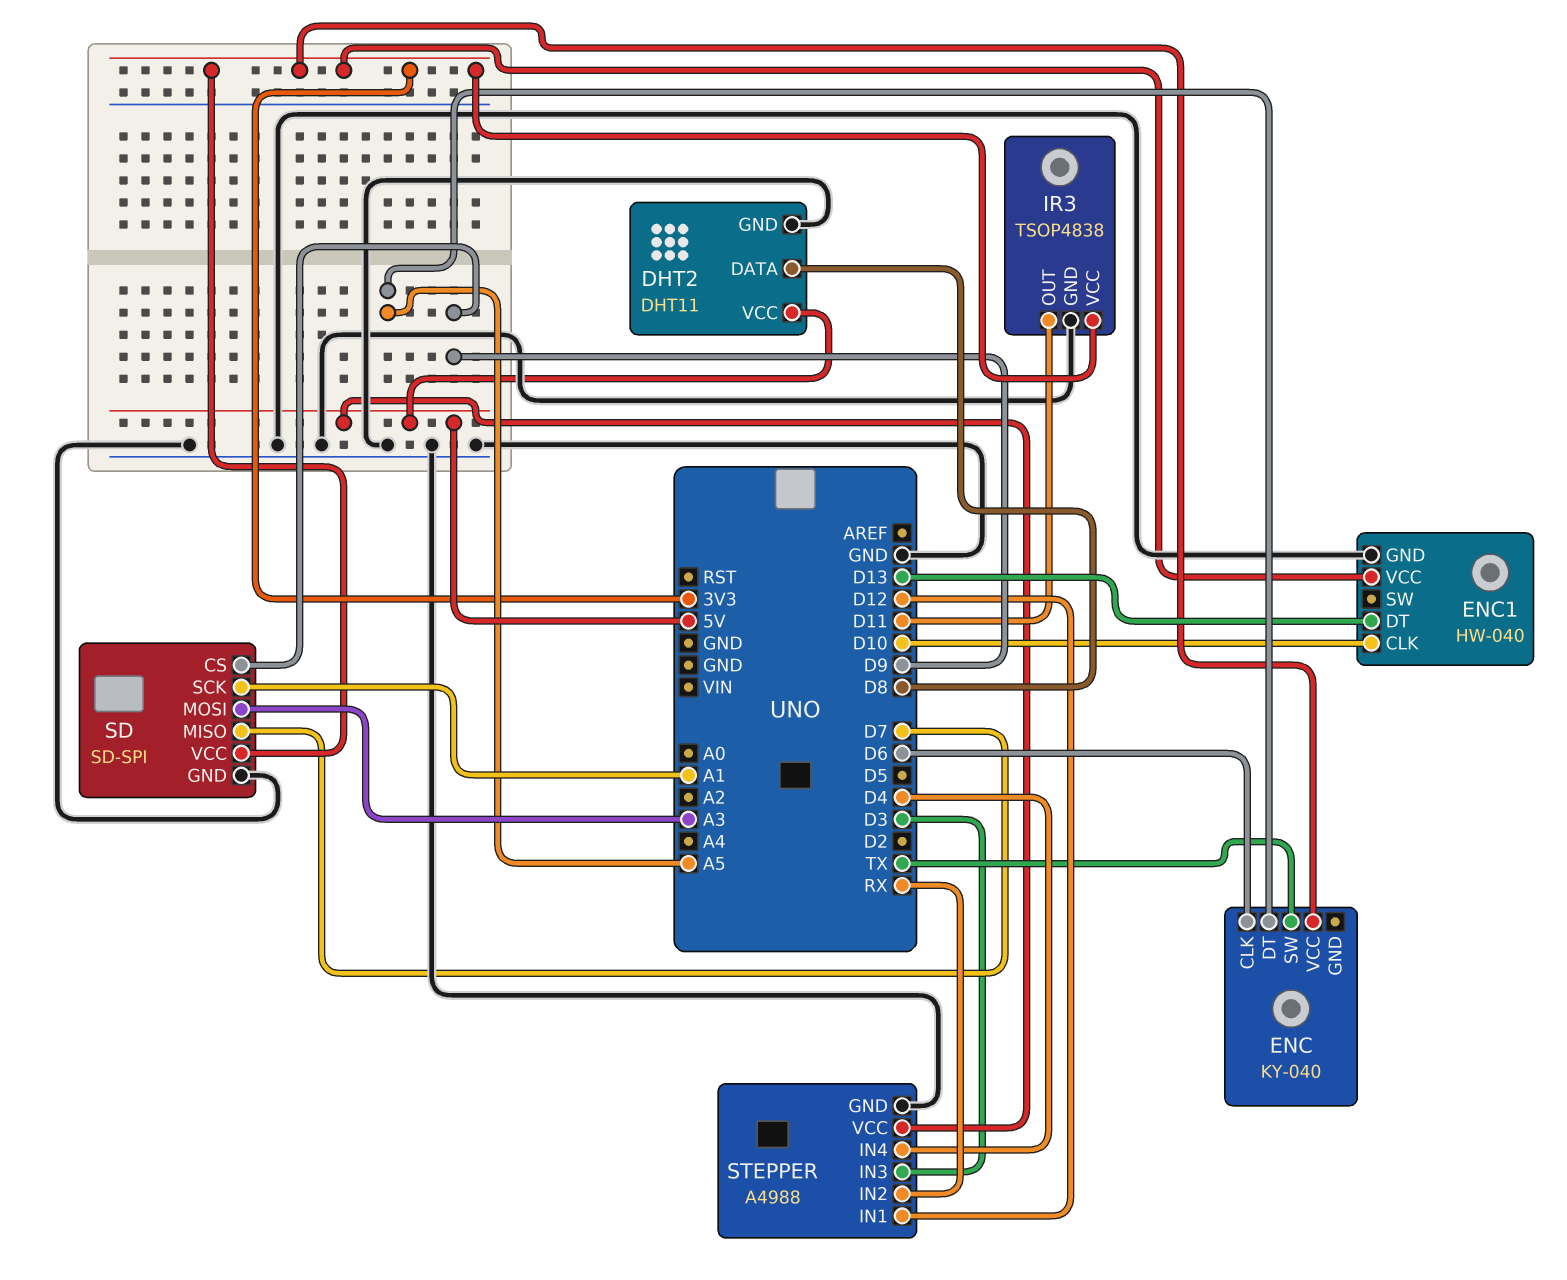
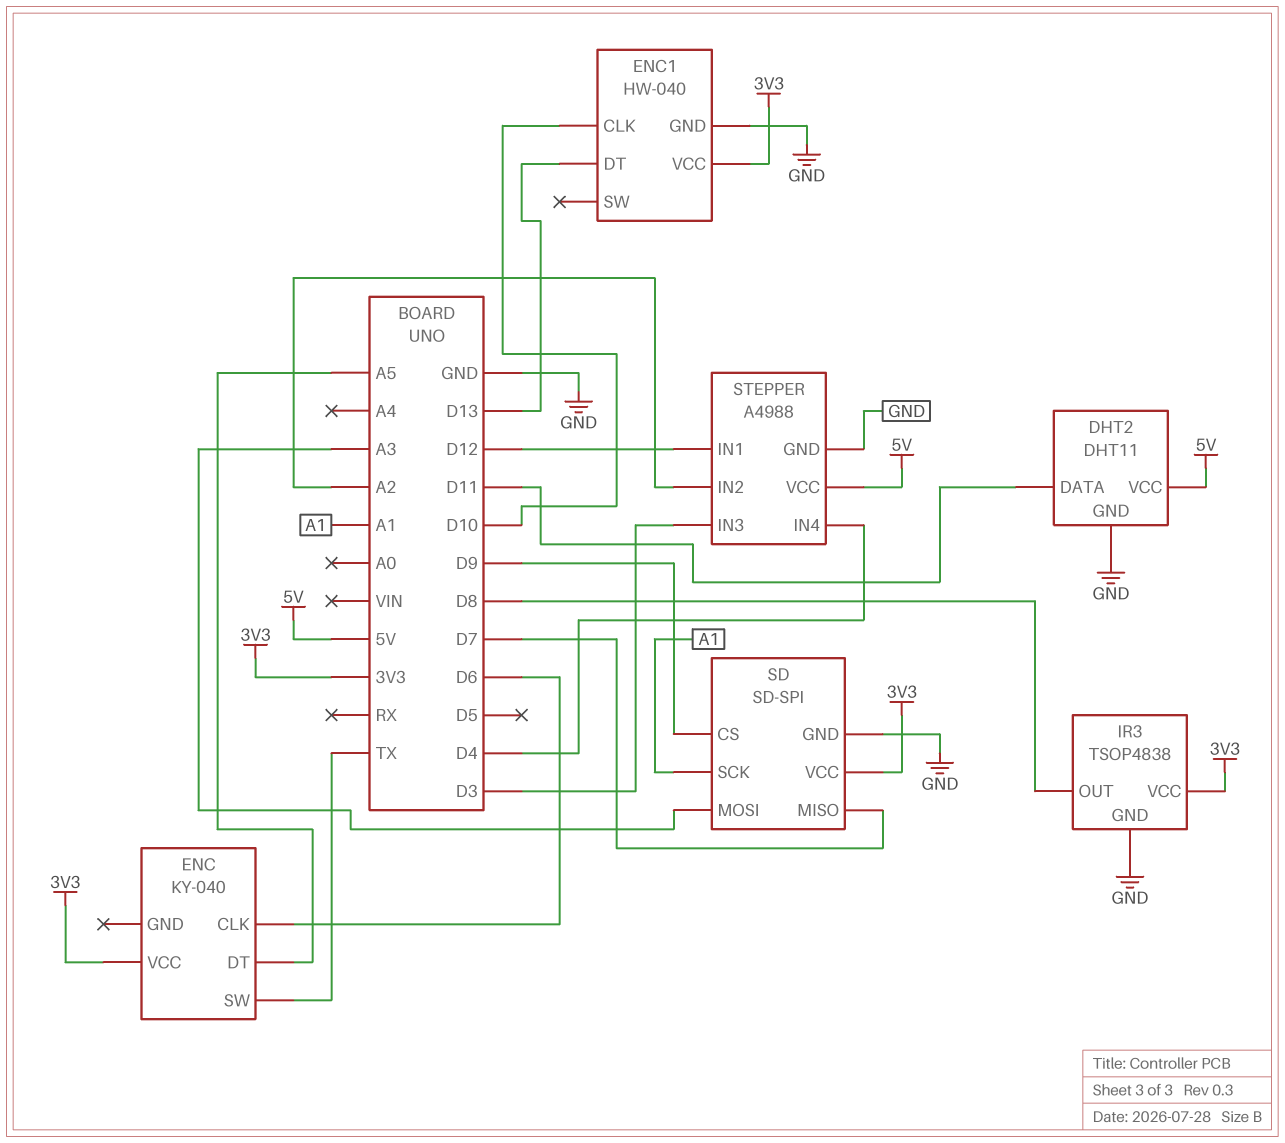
DHT2 pin DATA: D8 -> D11
IR3 pin OUT: D11 -> D8
STEPPER pin IN2: RX -> A2

